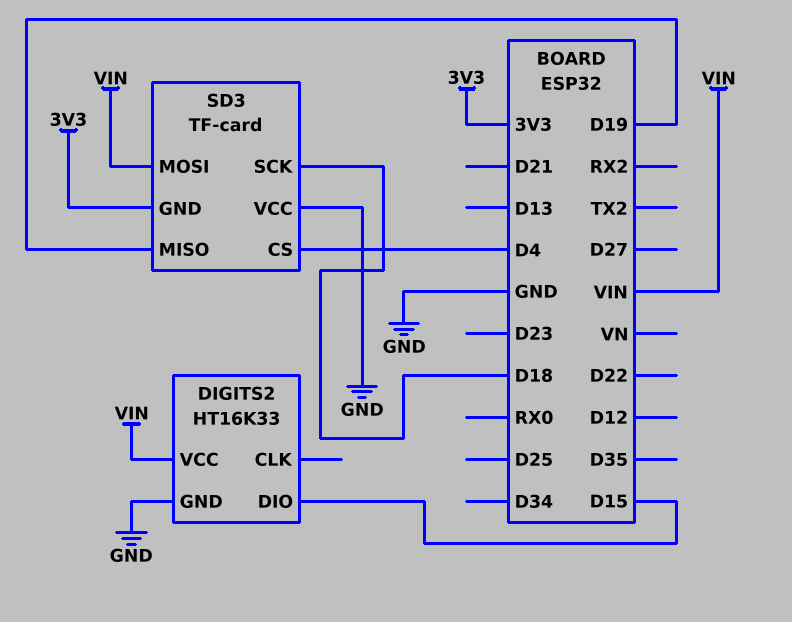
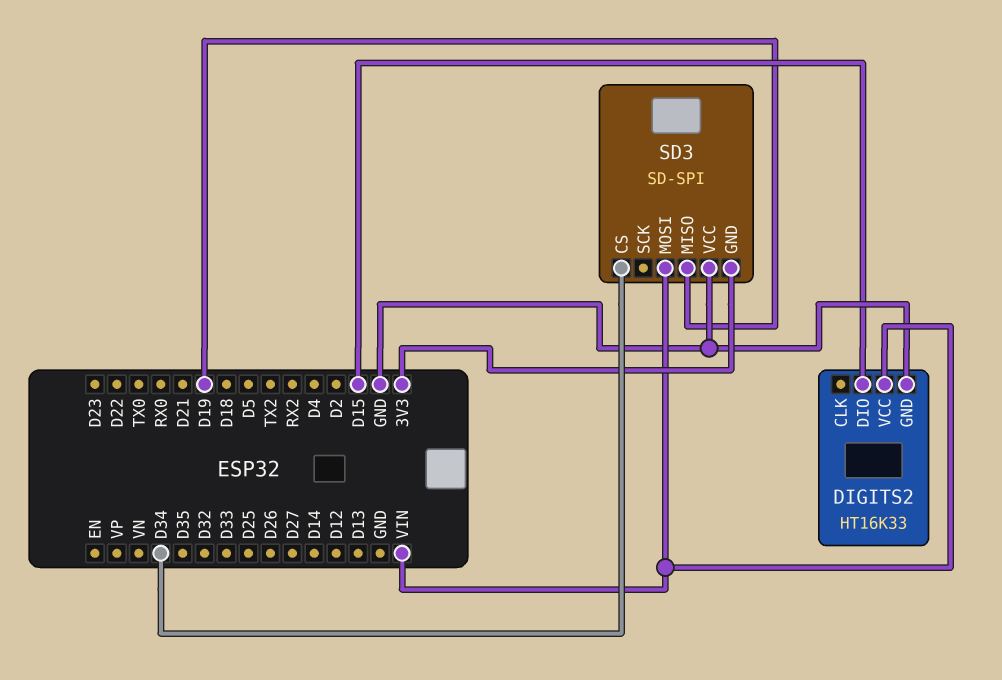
SD3: TF-card -> SD-SPI
SD3 pin CS: D4 -> D34
SD3 pin SCK: D18 -> none

